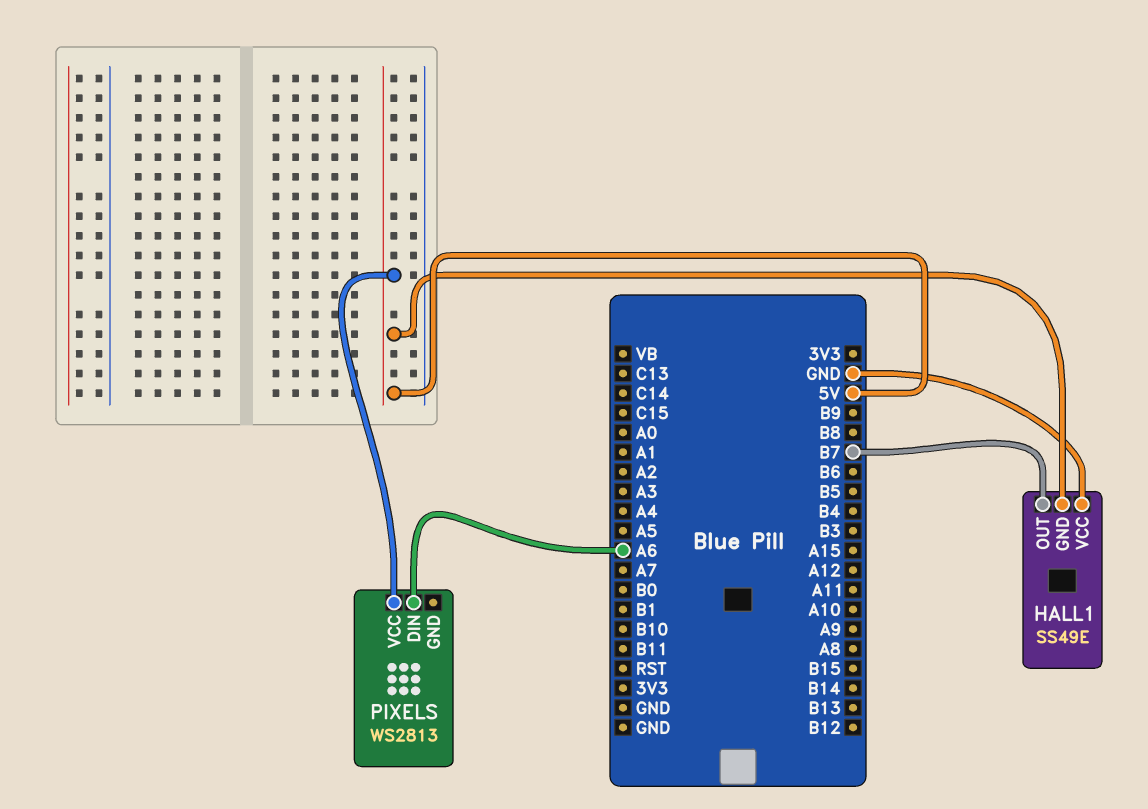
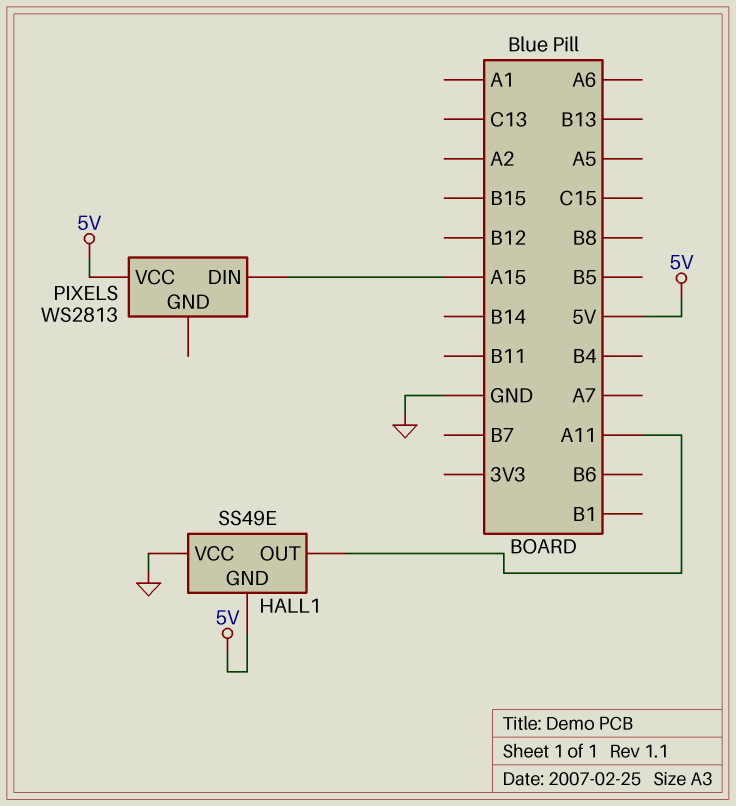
HALL1 pin OUT: B7 -> A11
PIXELS pin DIN: A6 -> A15

